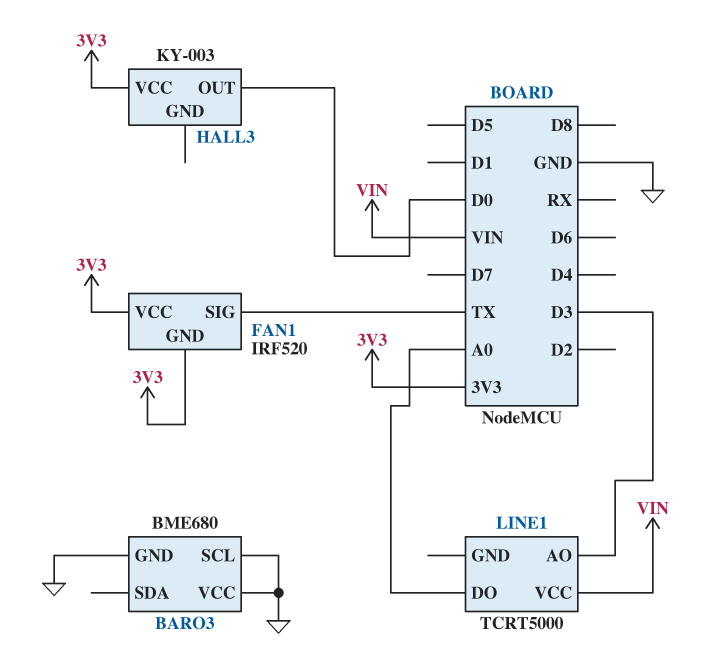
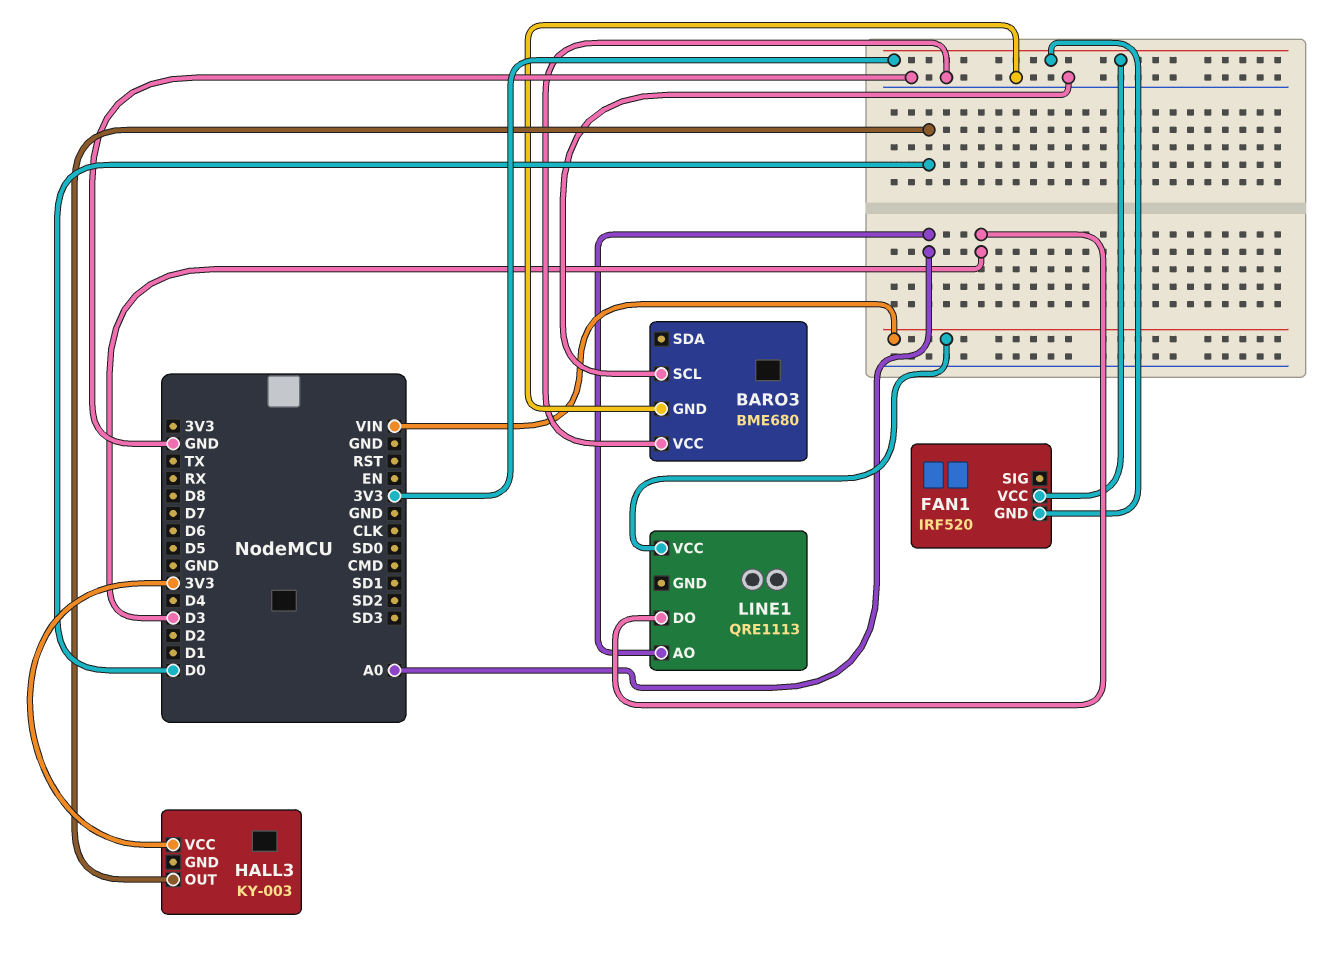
FAN1 pin SIG: TX -> none
LINE1: TCRT5000 -> QRE1113
LINE1 pin AO: D3 -> A0
LINE1 pin DO: A0 -> D3

